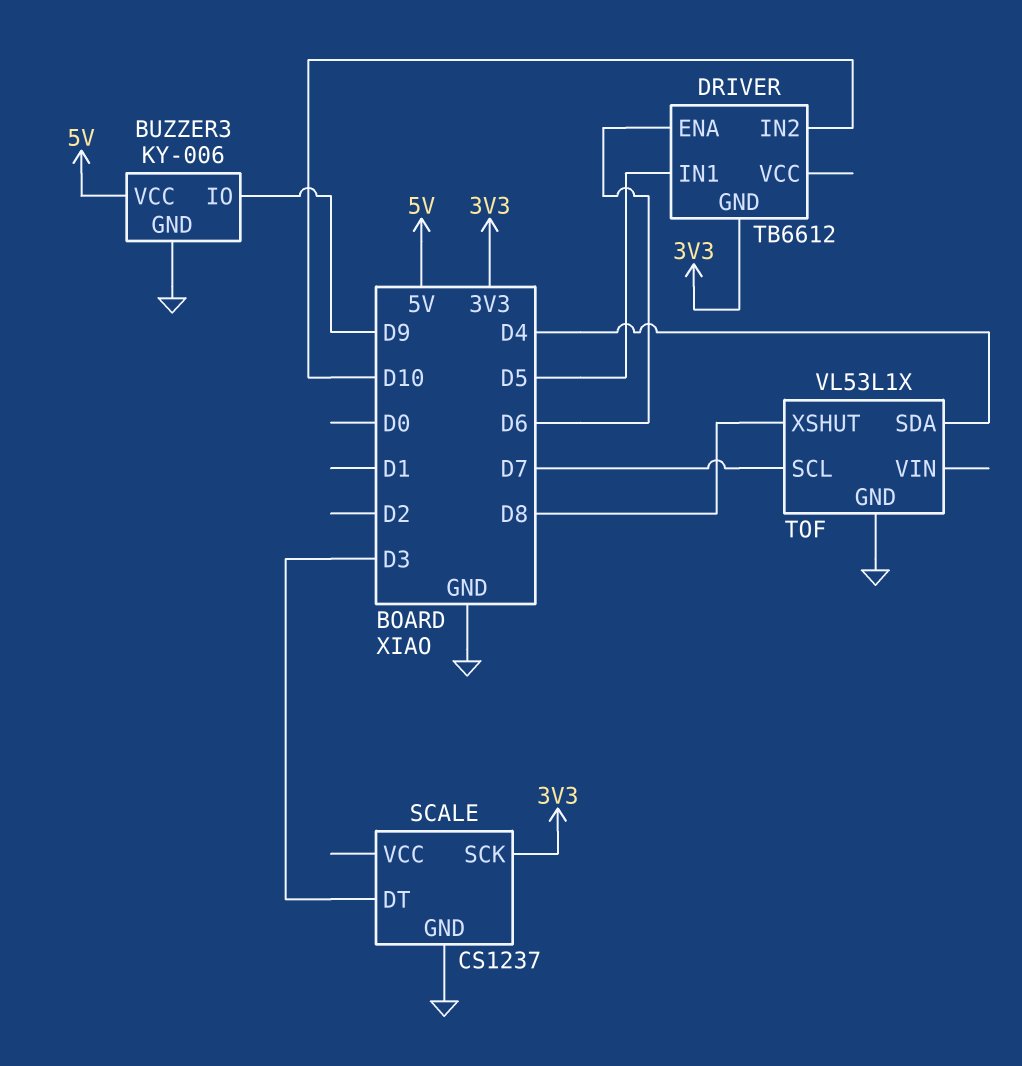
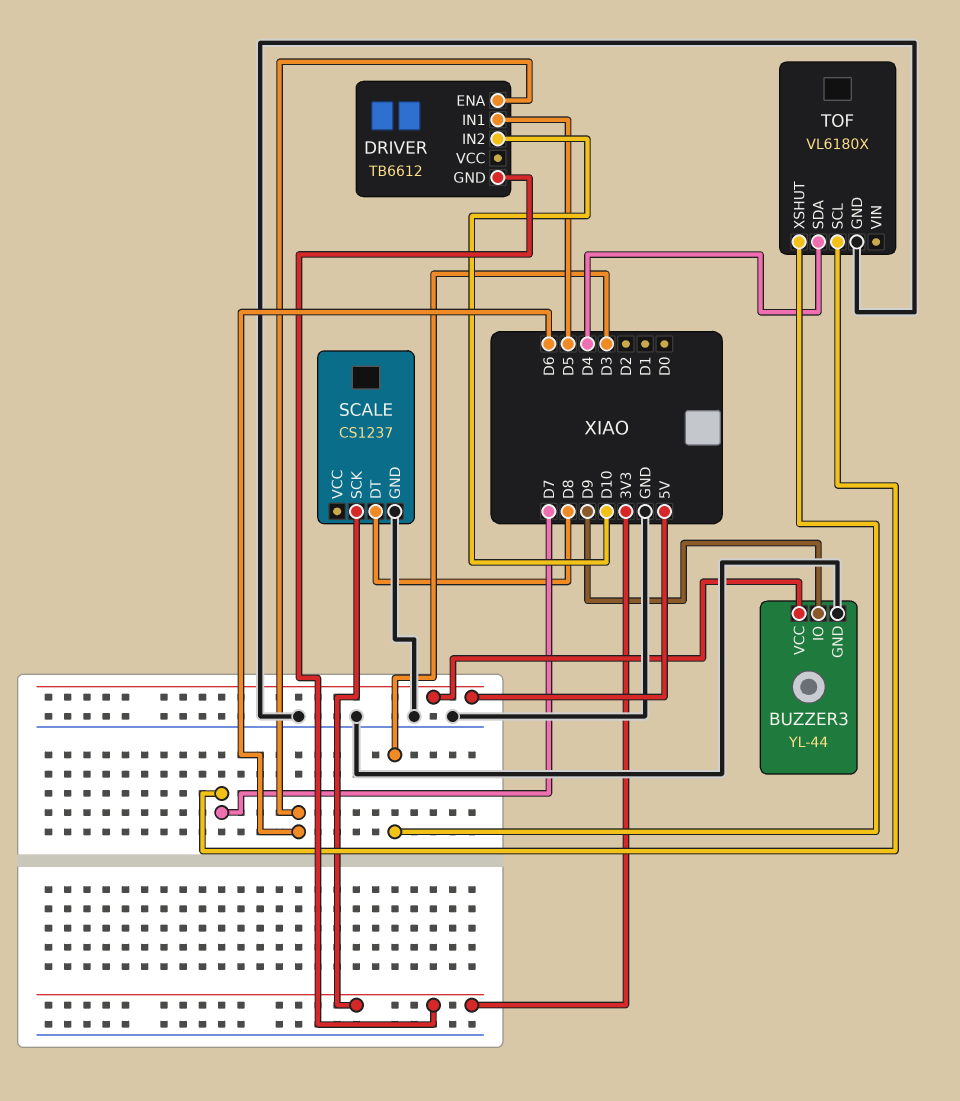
BUZZER3: KY-006 -> YL-44
SCALE pin DT: D3 -> D8
TOF: VL53L1X -> VL6180X
TOF pin XSHUT: D8 -> D3

